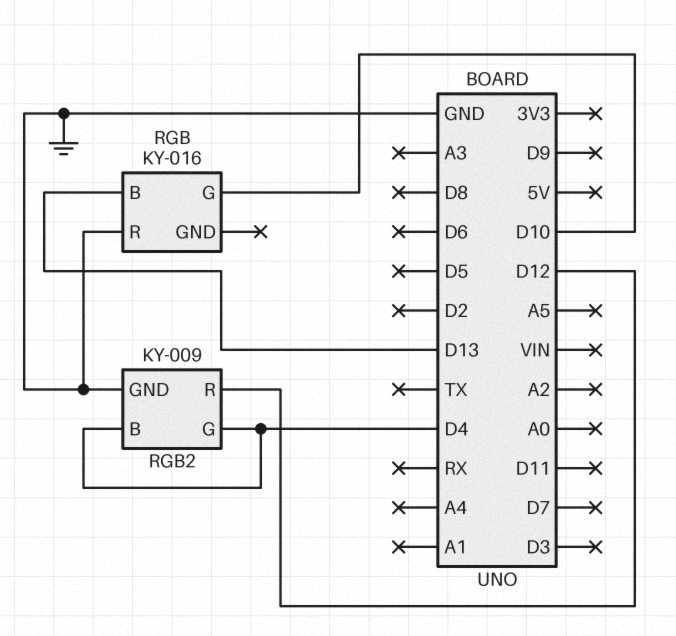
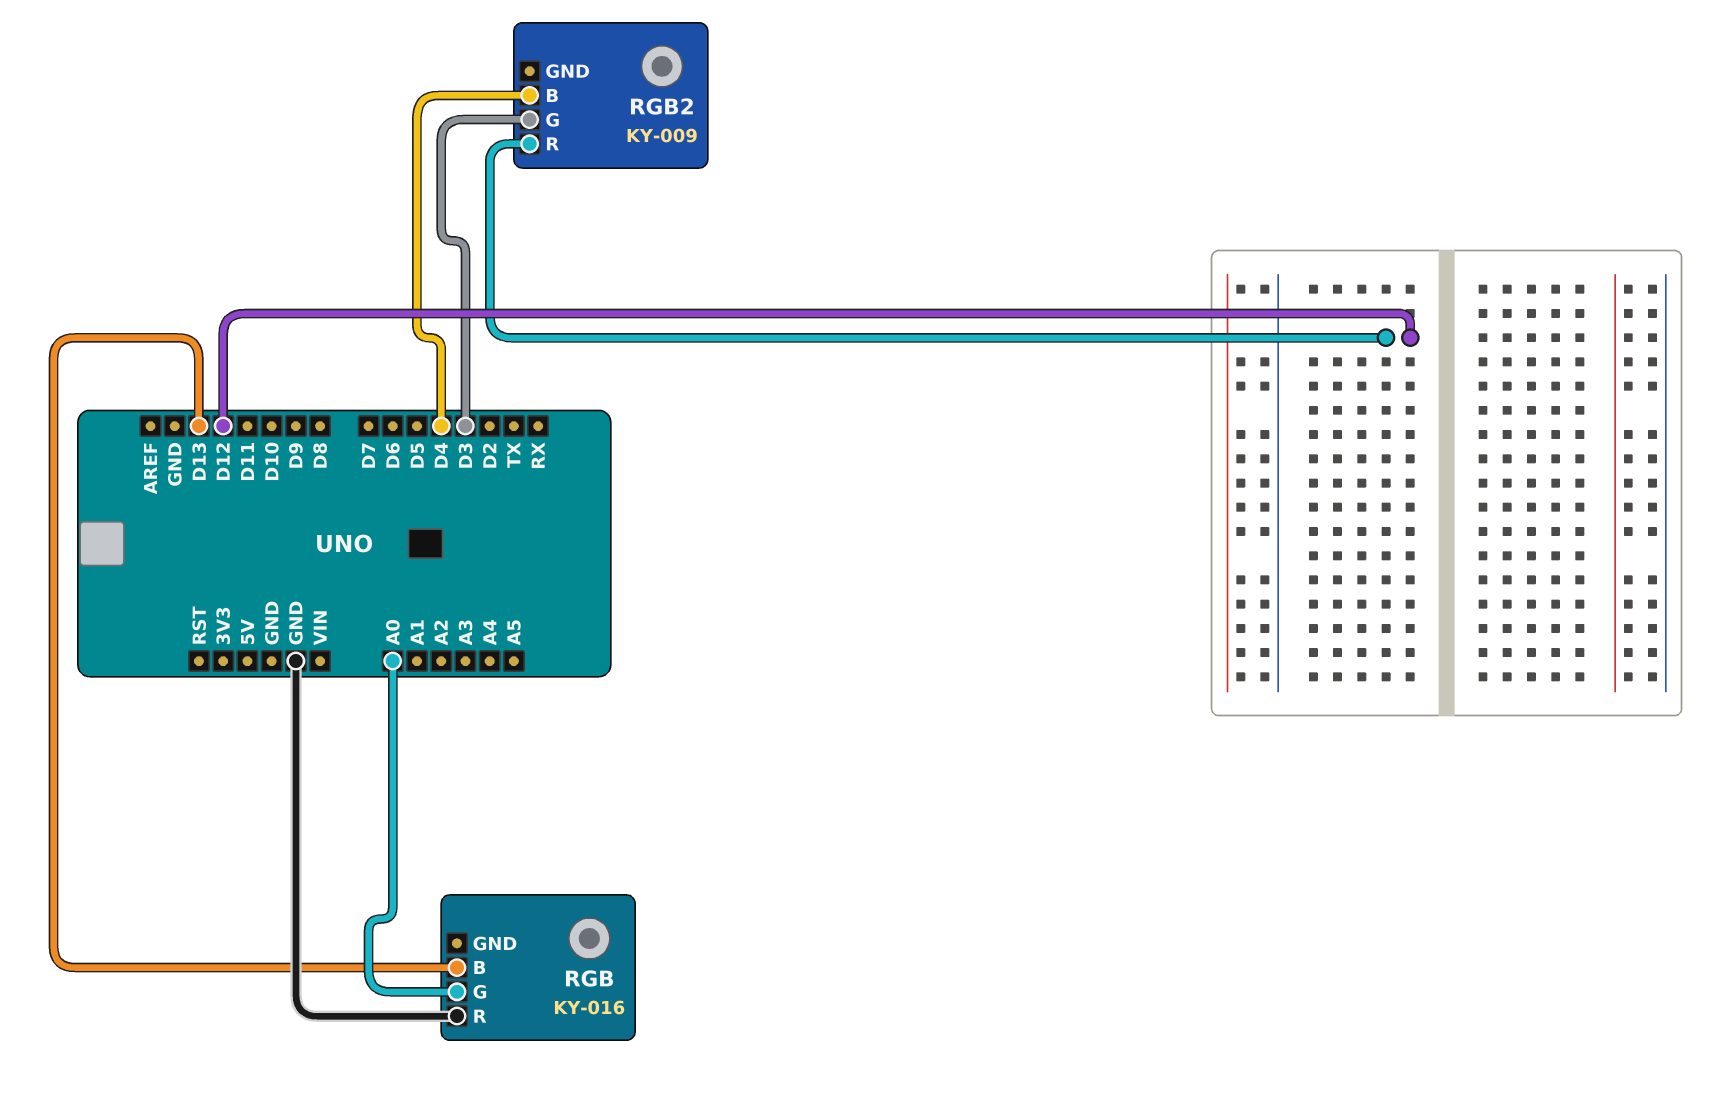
RGB pin G: D10 -> A0
RGB2 pin G: D4 -> D3
RGB2 pin GND: GND -> none

